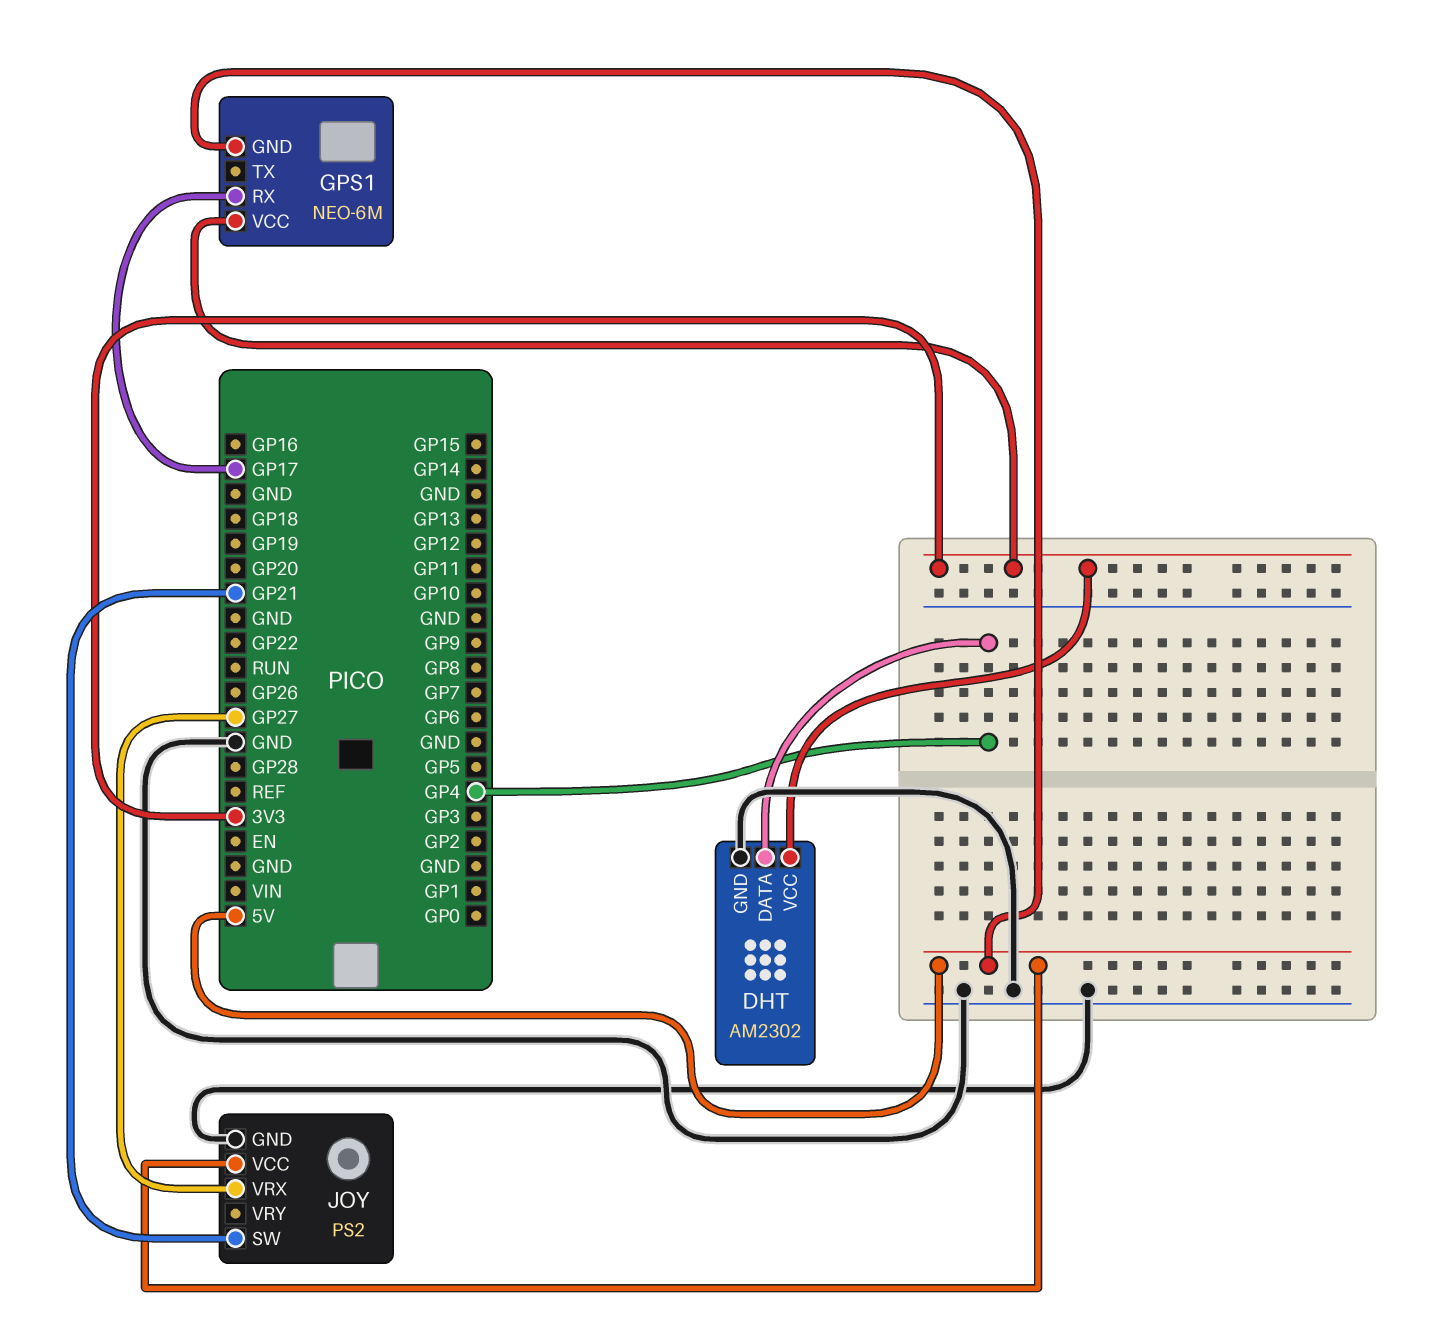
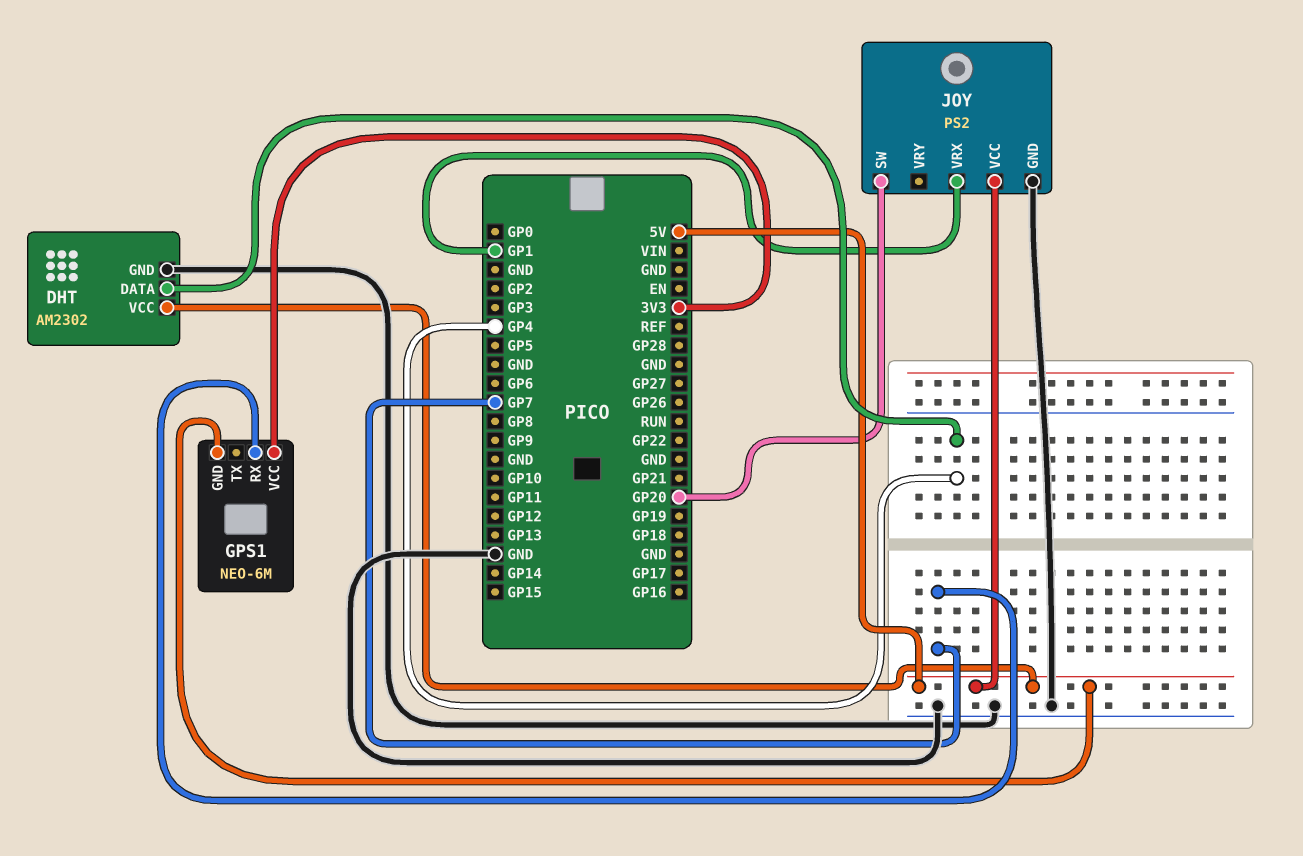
DHT pin VCC: 3V3 -> 5V
GPS1 pin RX: GP17 -> GP7
JOY pin SW: GP21 -> GP20
JOY pin VRX: GP27 -> GP1

